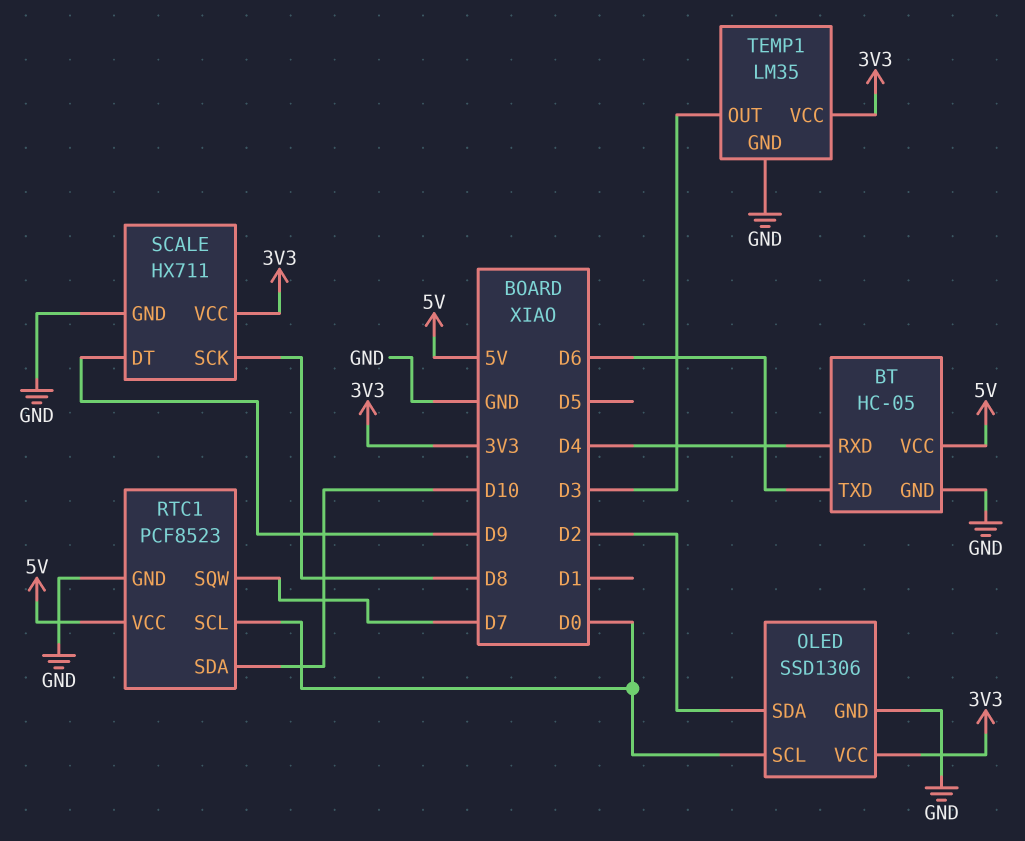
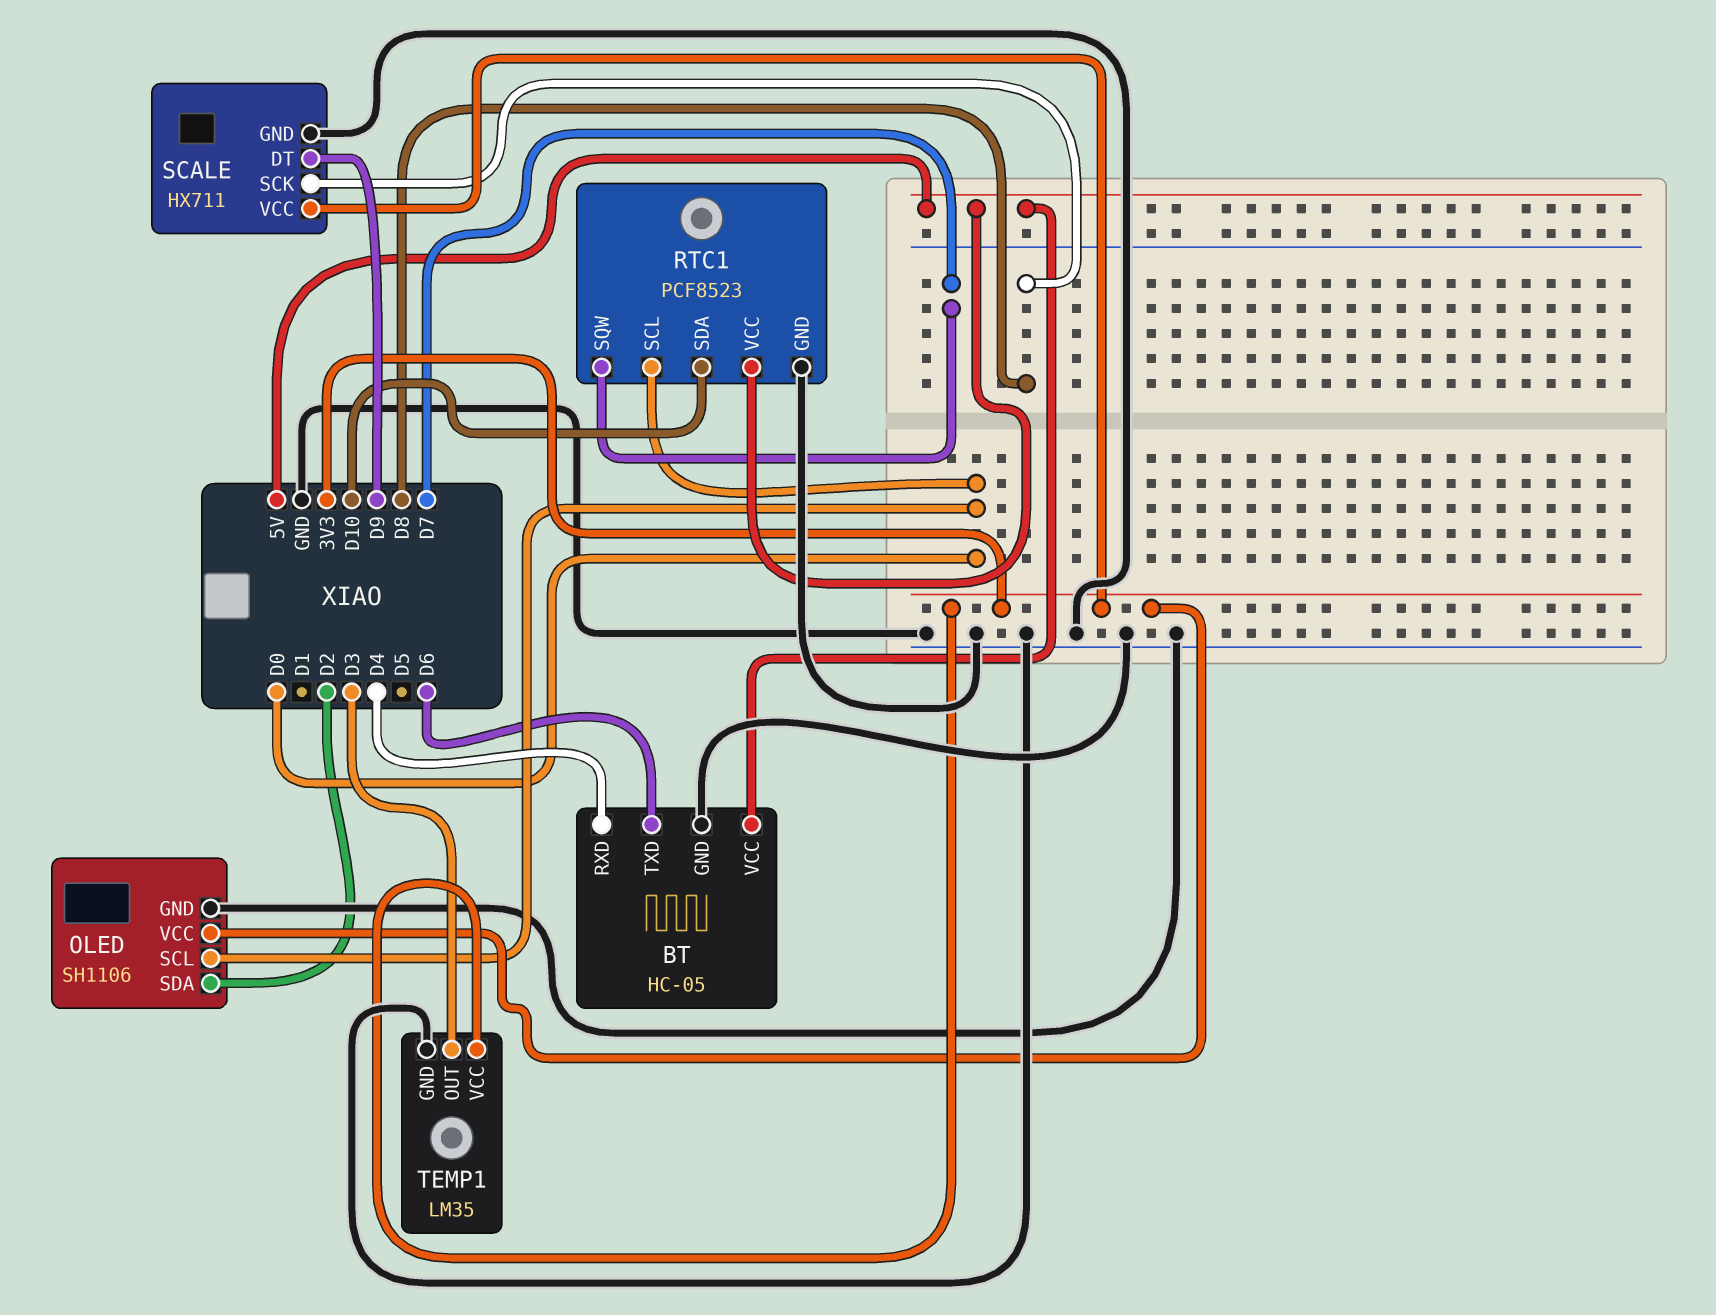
OLED: SSD1306 -> SH1106

